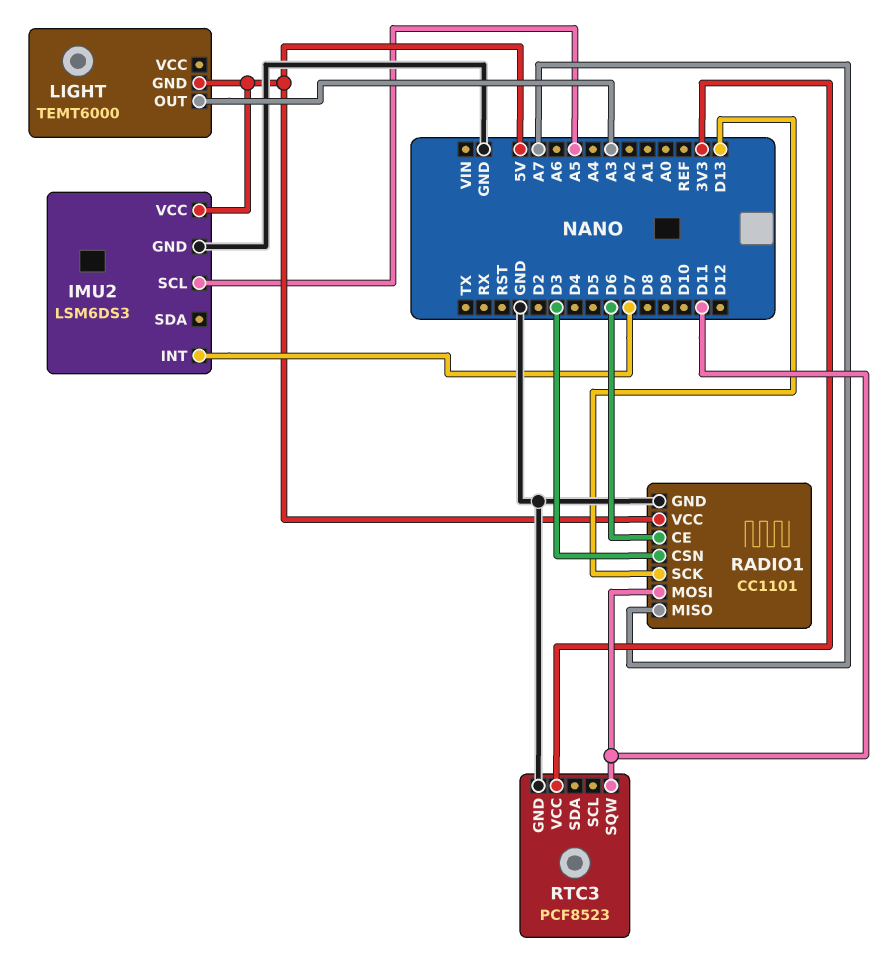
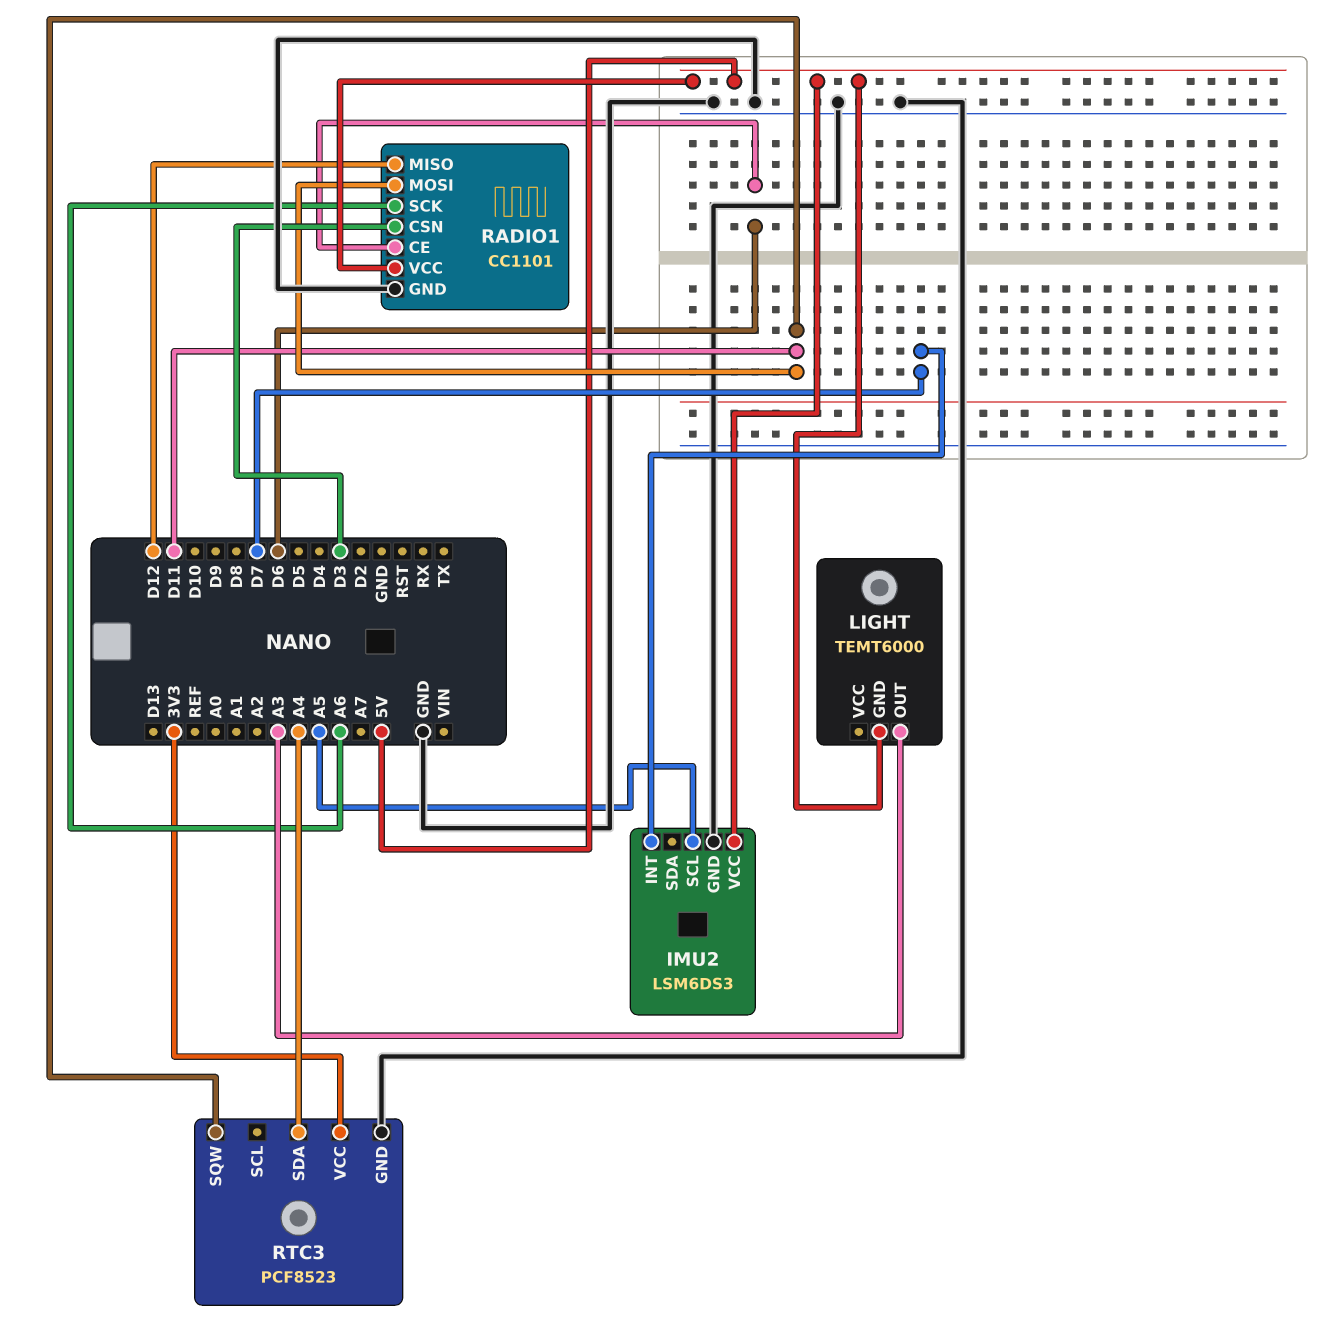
RADIO1 pin MISO: A7 -> D12
RADIO1 pin SCK: D13 -> A6
RTC3 pin SDA: none -> A4

